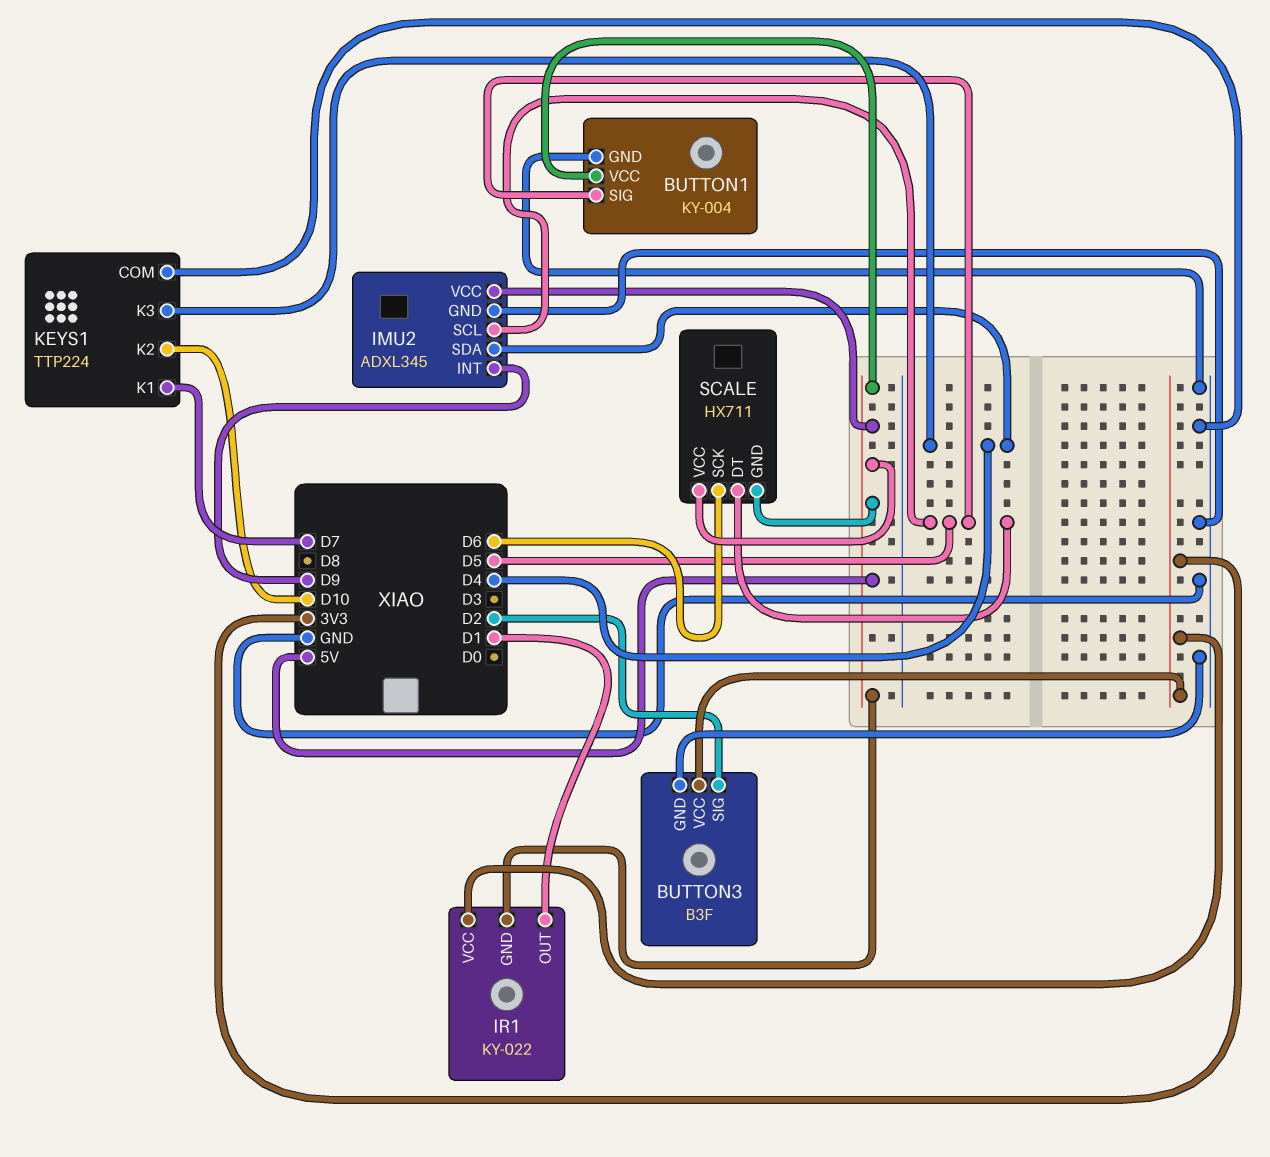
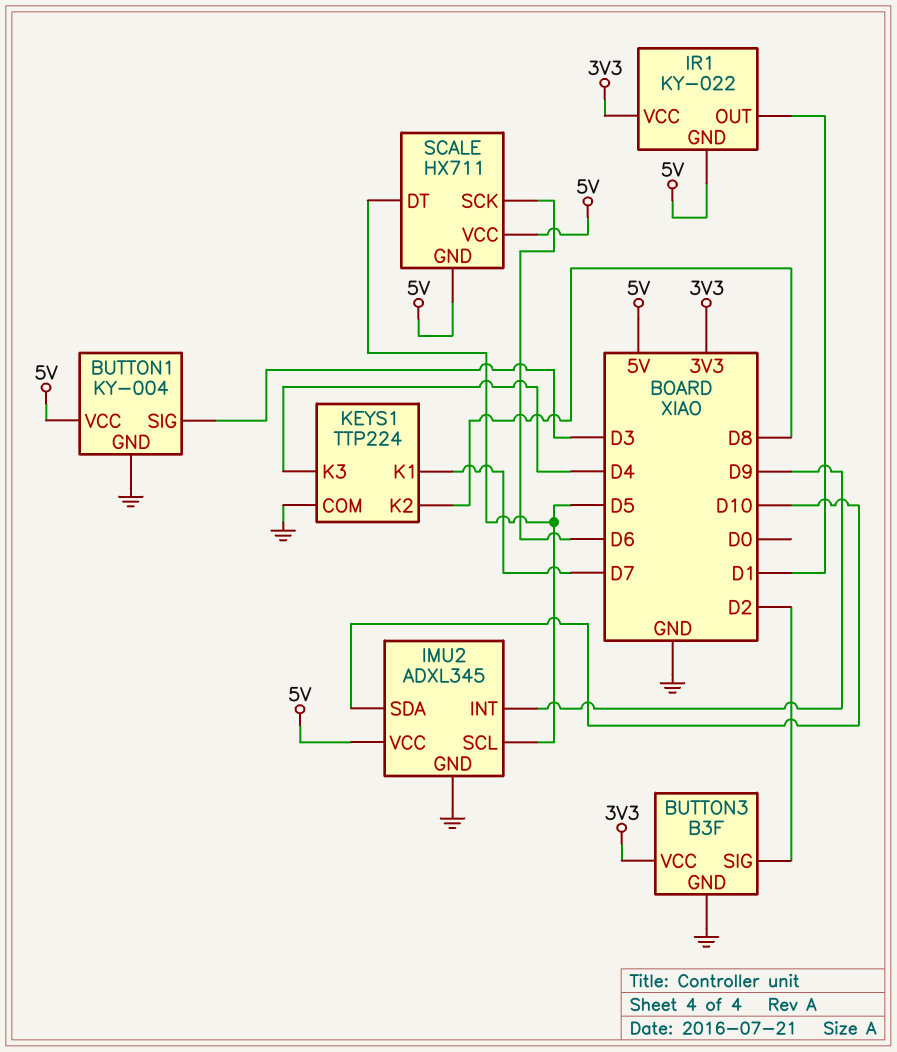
BUTTON1 pin SIG: D5 -> D3
IMU2 pin SDA: D4 -> D10
KEYS1 pin K2: D10 -> D8

